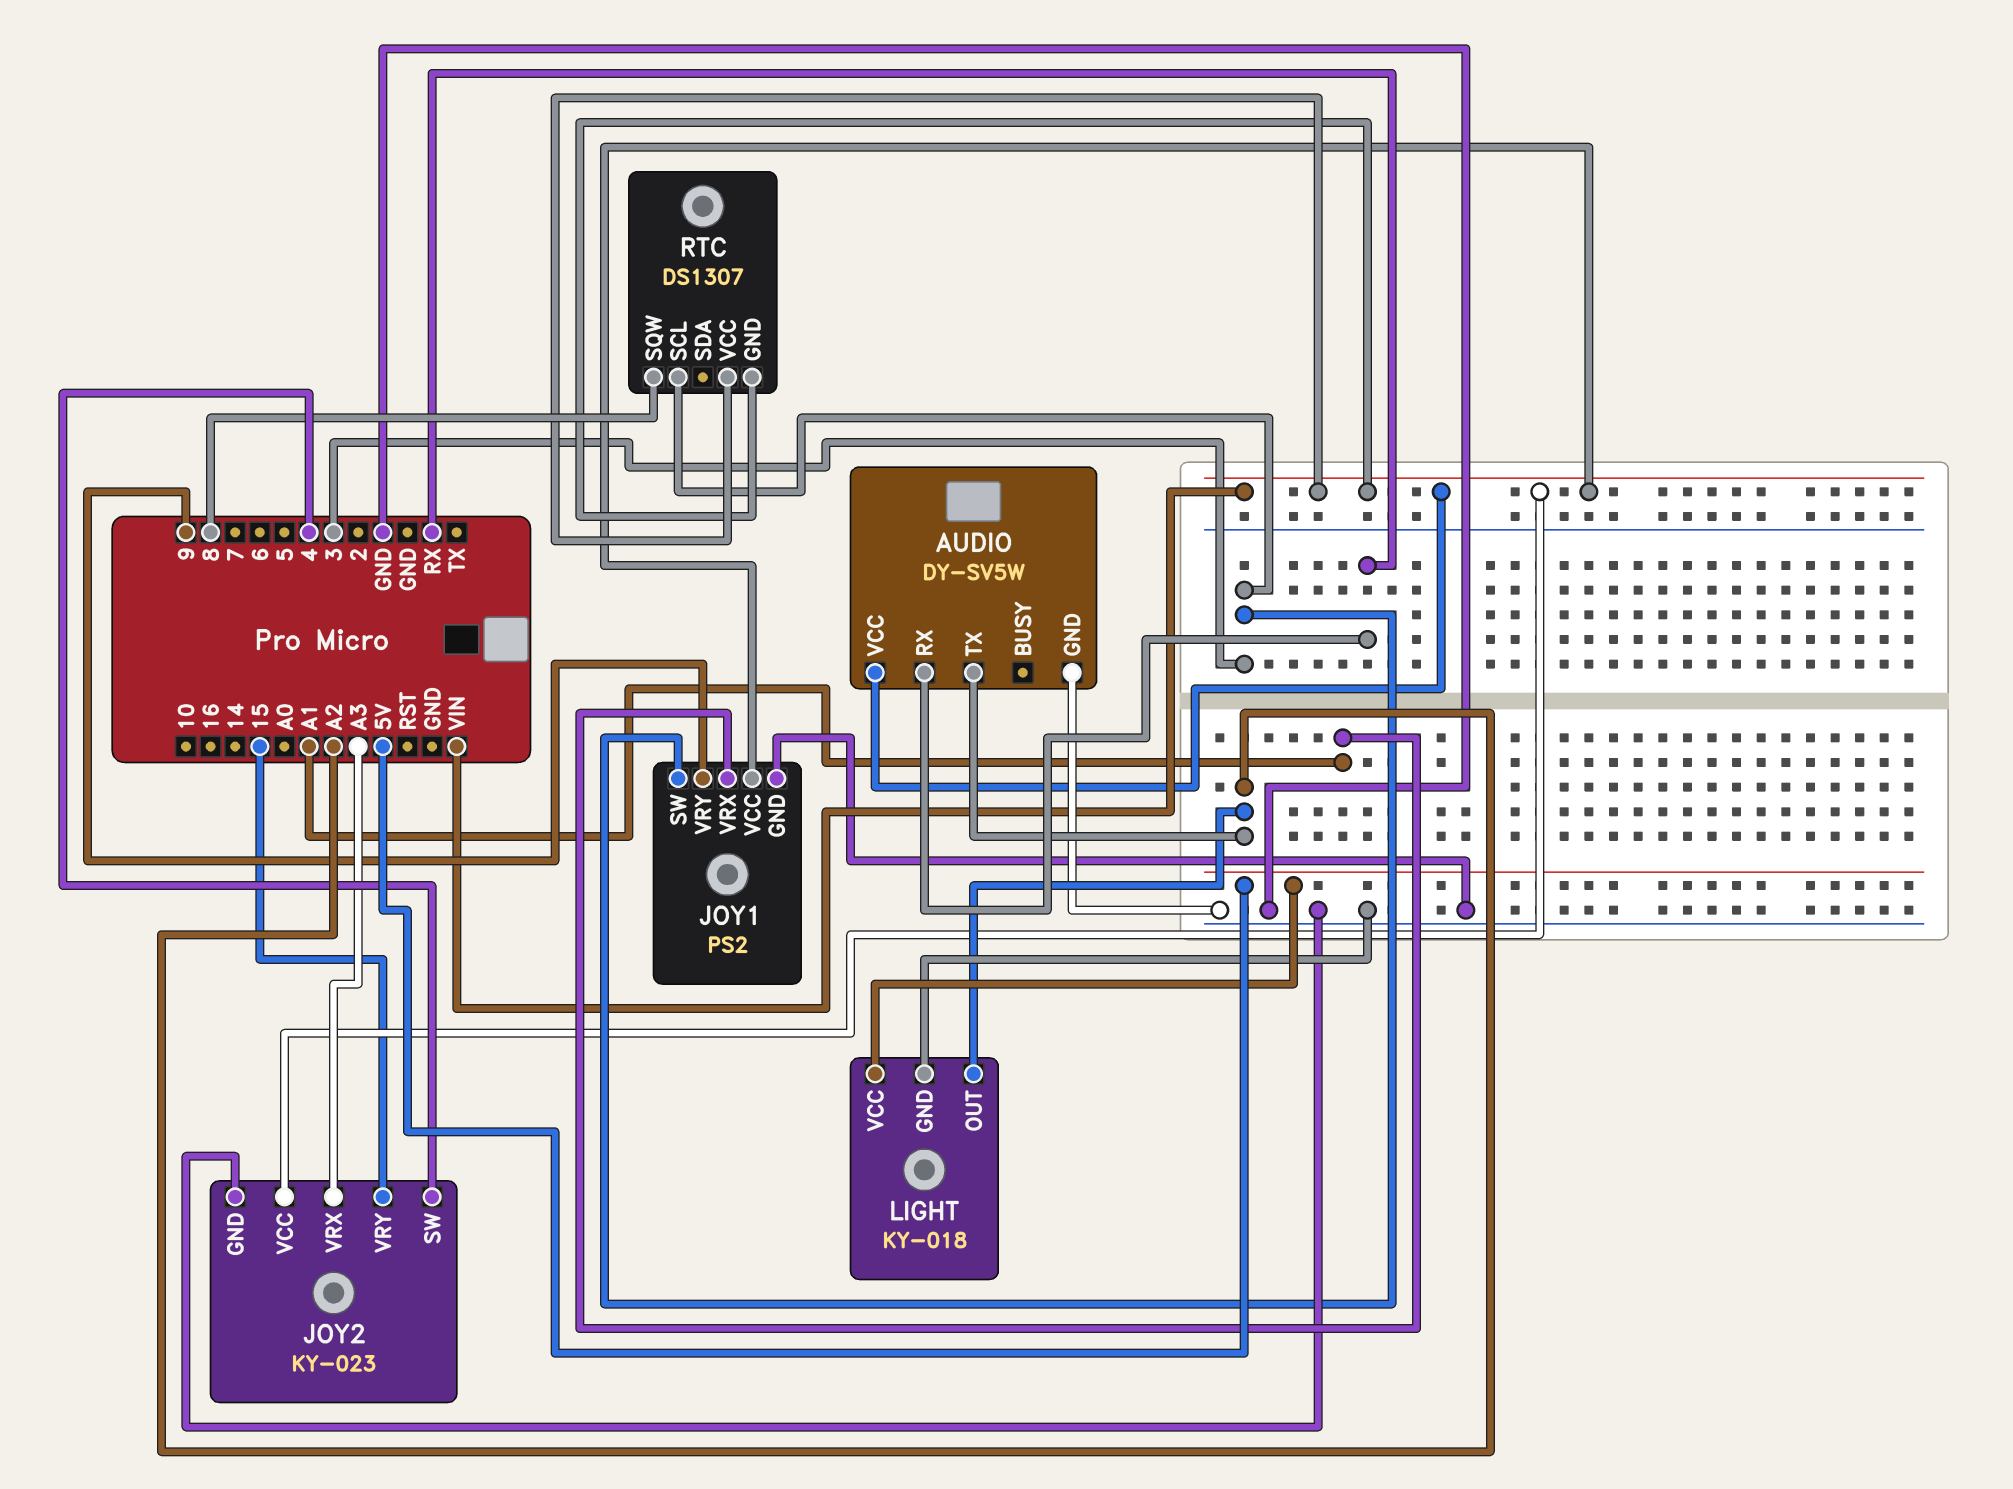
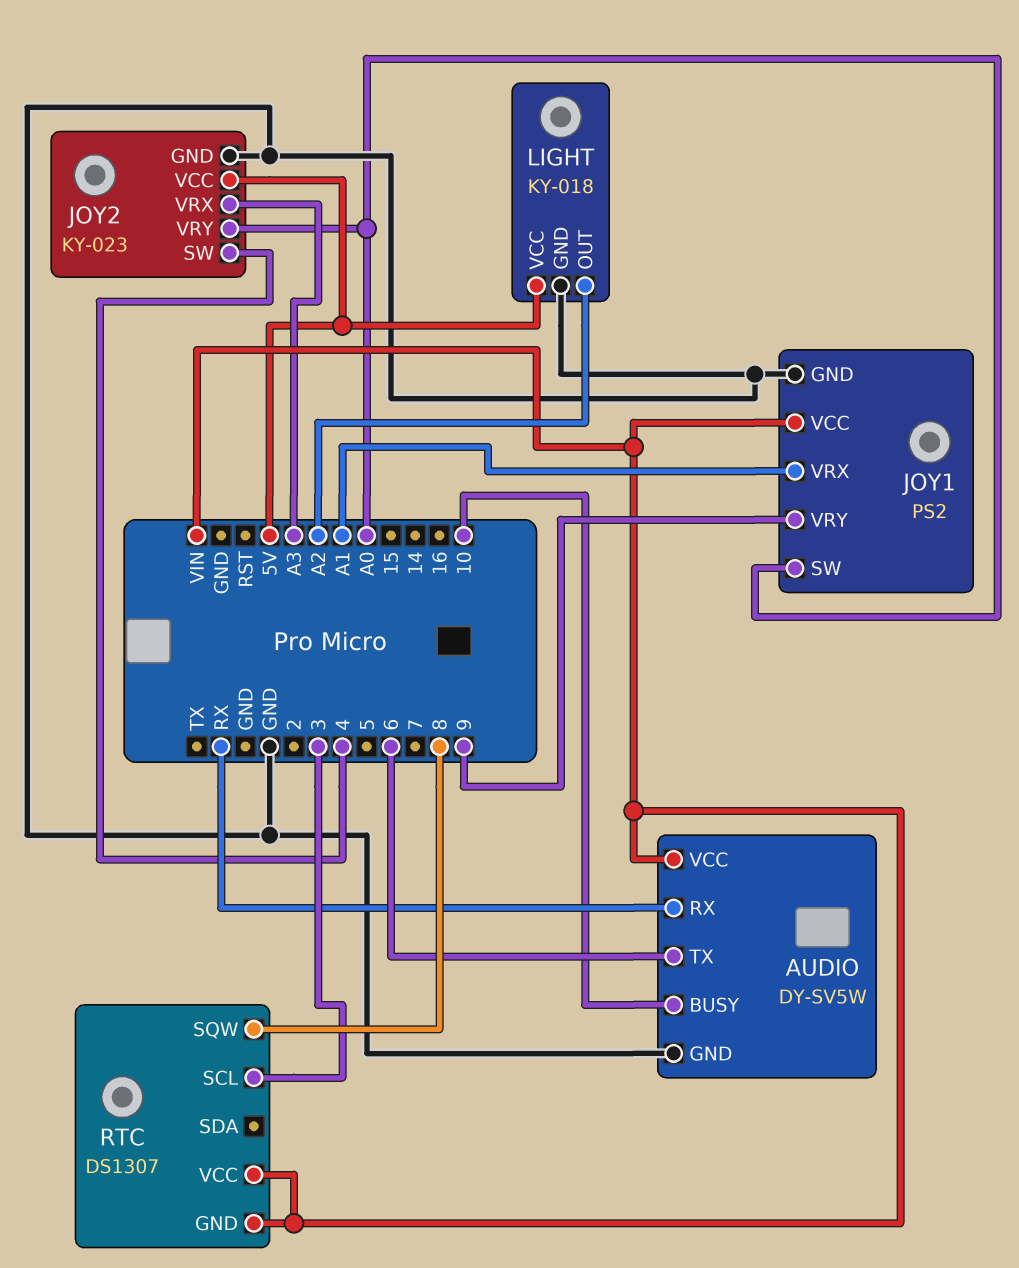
AUDIO pin BUSY: none -> 10
AUDIO pin TX: A2 -> 6
JOY1 pin SW: 3 -> A0
JOY2 pin VCC: VIN -> 5V
JOY2 pin VRY: 15 -> A0

